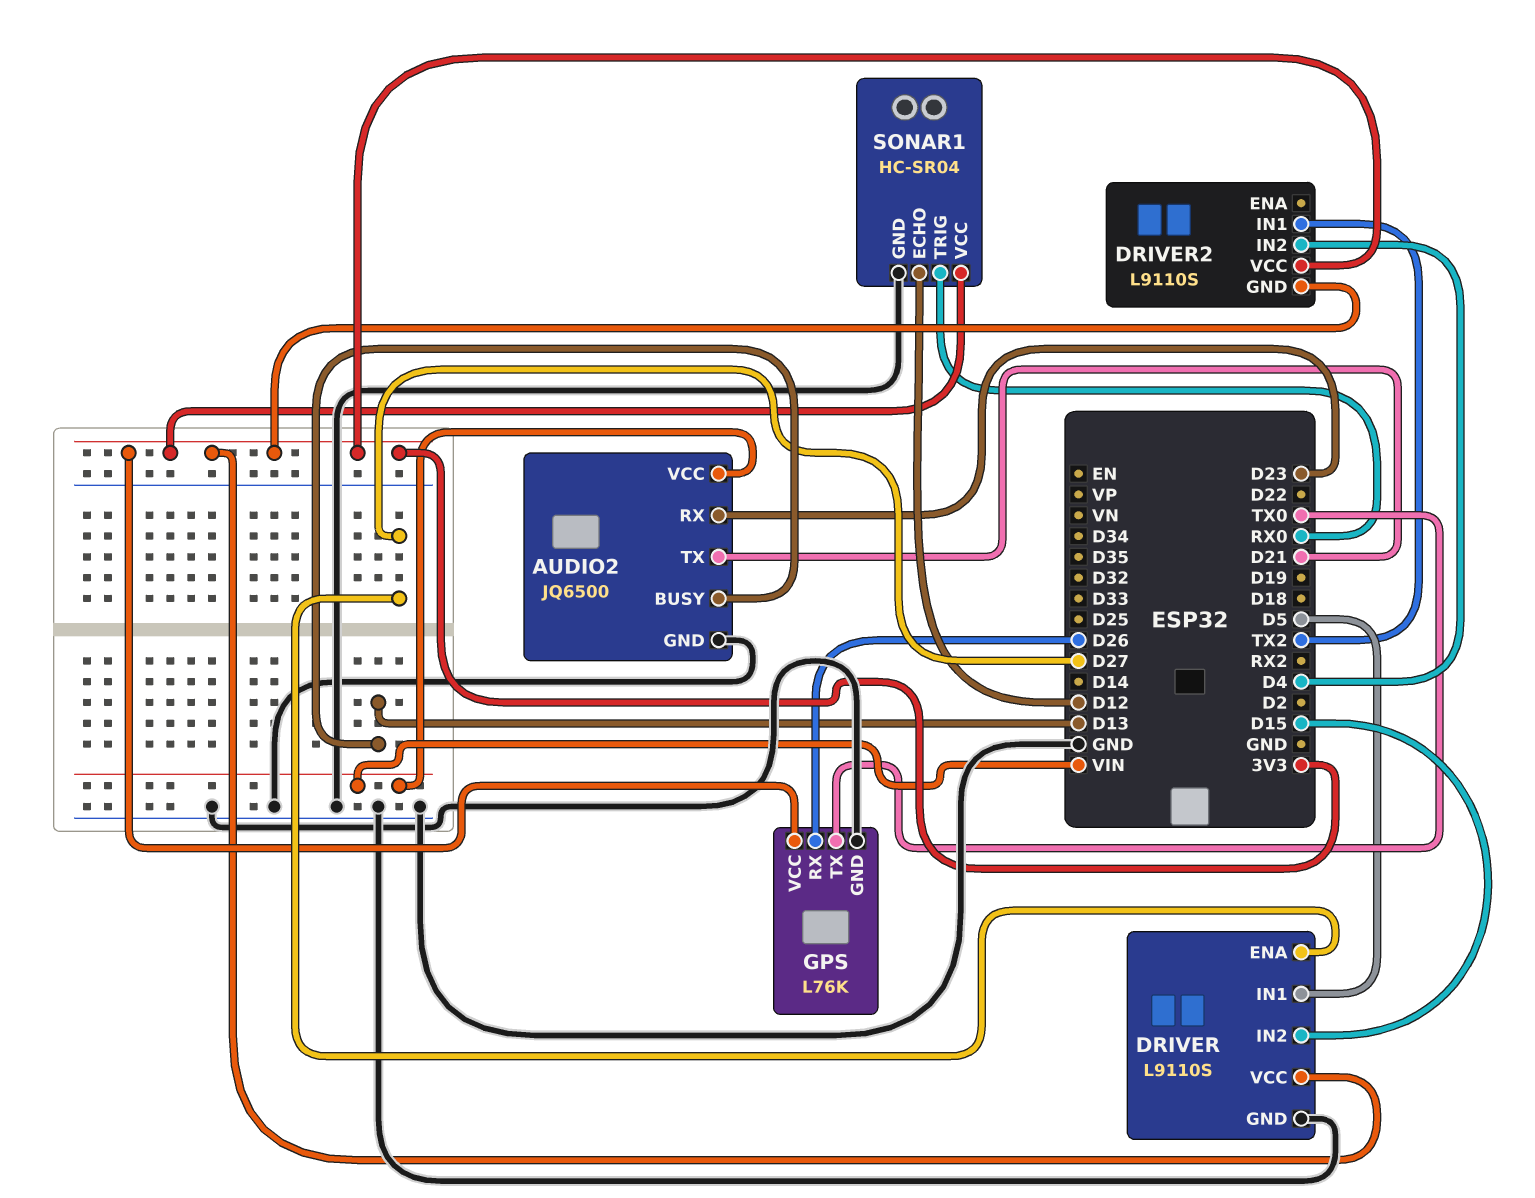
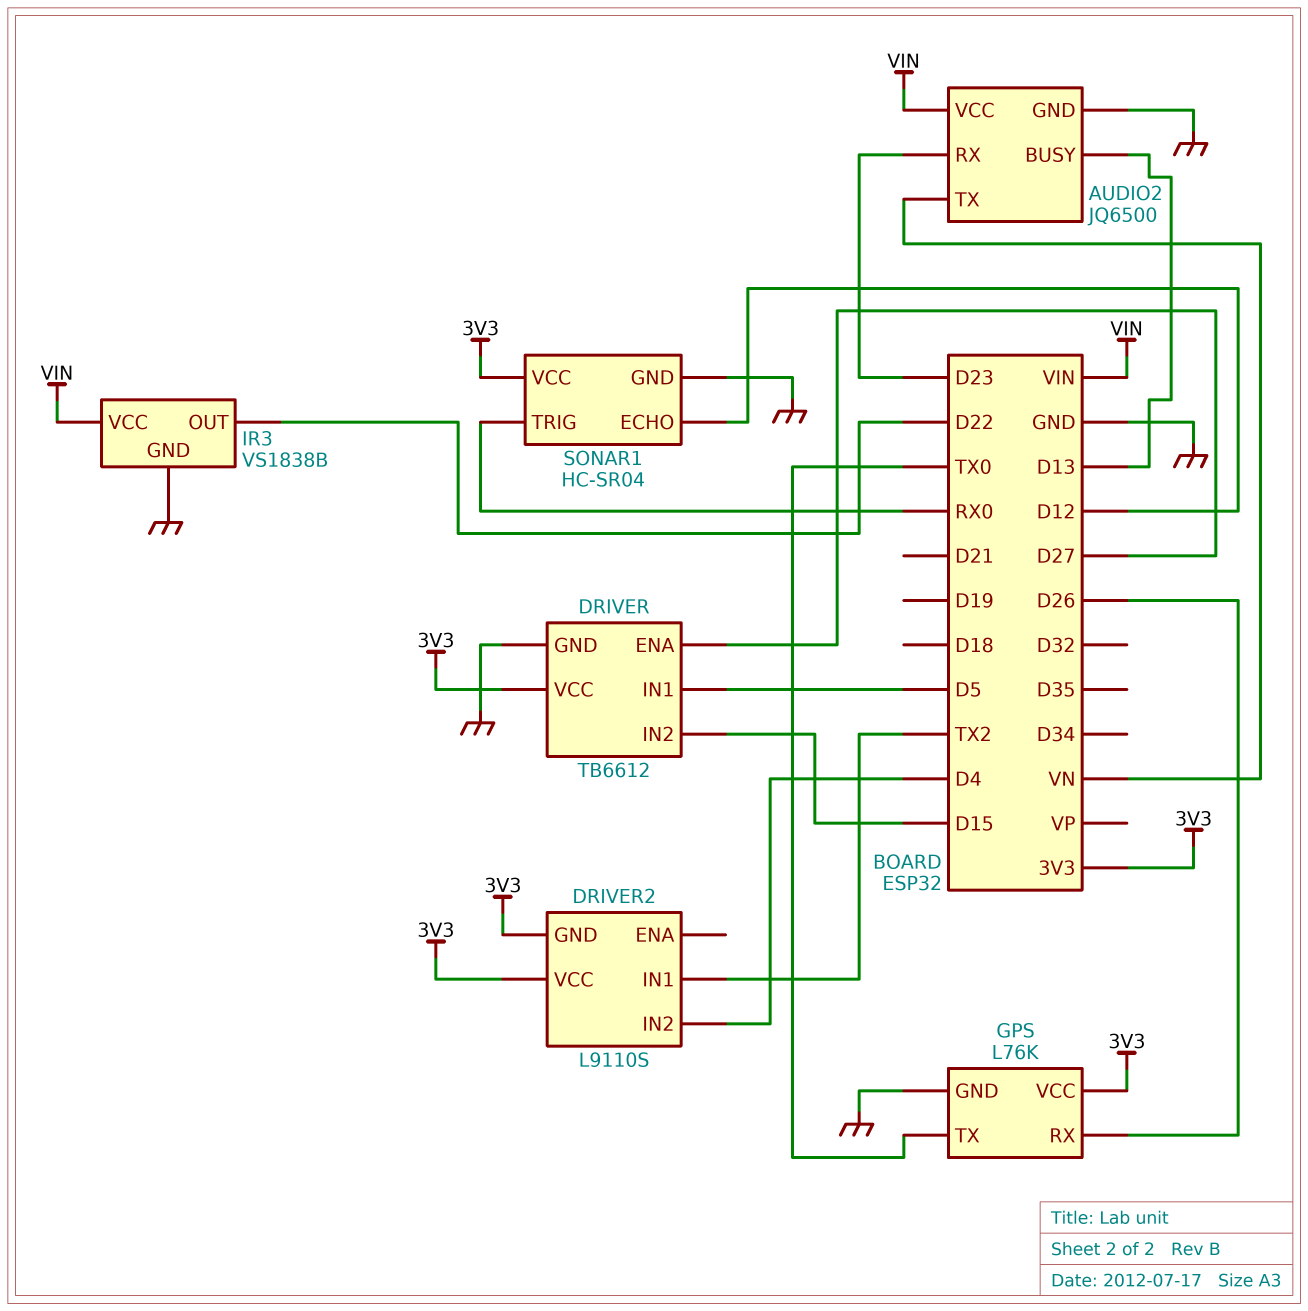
AUDIO2 pin TX: D21 -> VN
DRIVER: L9110S -> TB6612
IR3: none -> VS1838B
IR3 pin GND: none -> GND
IR3 pin OUT: none -> D22
IR3 pin VCC: none -> VIN

